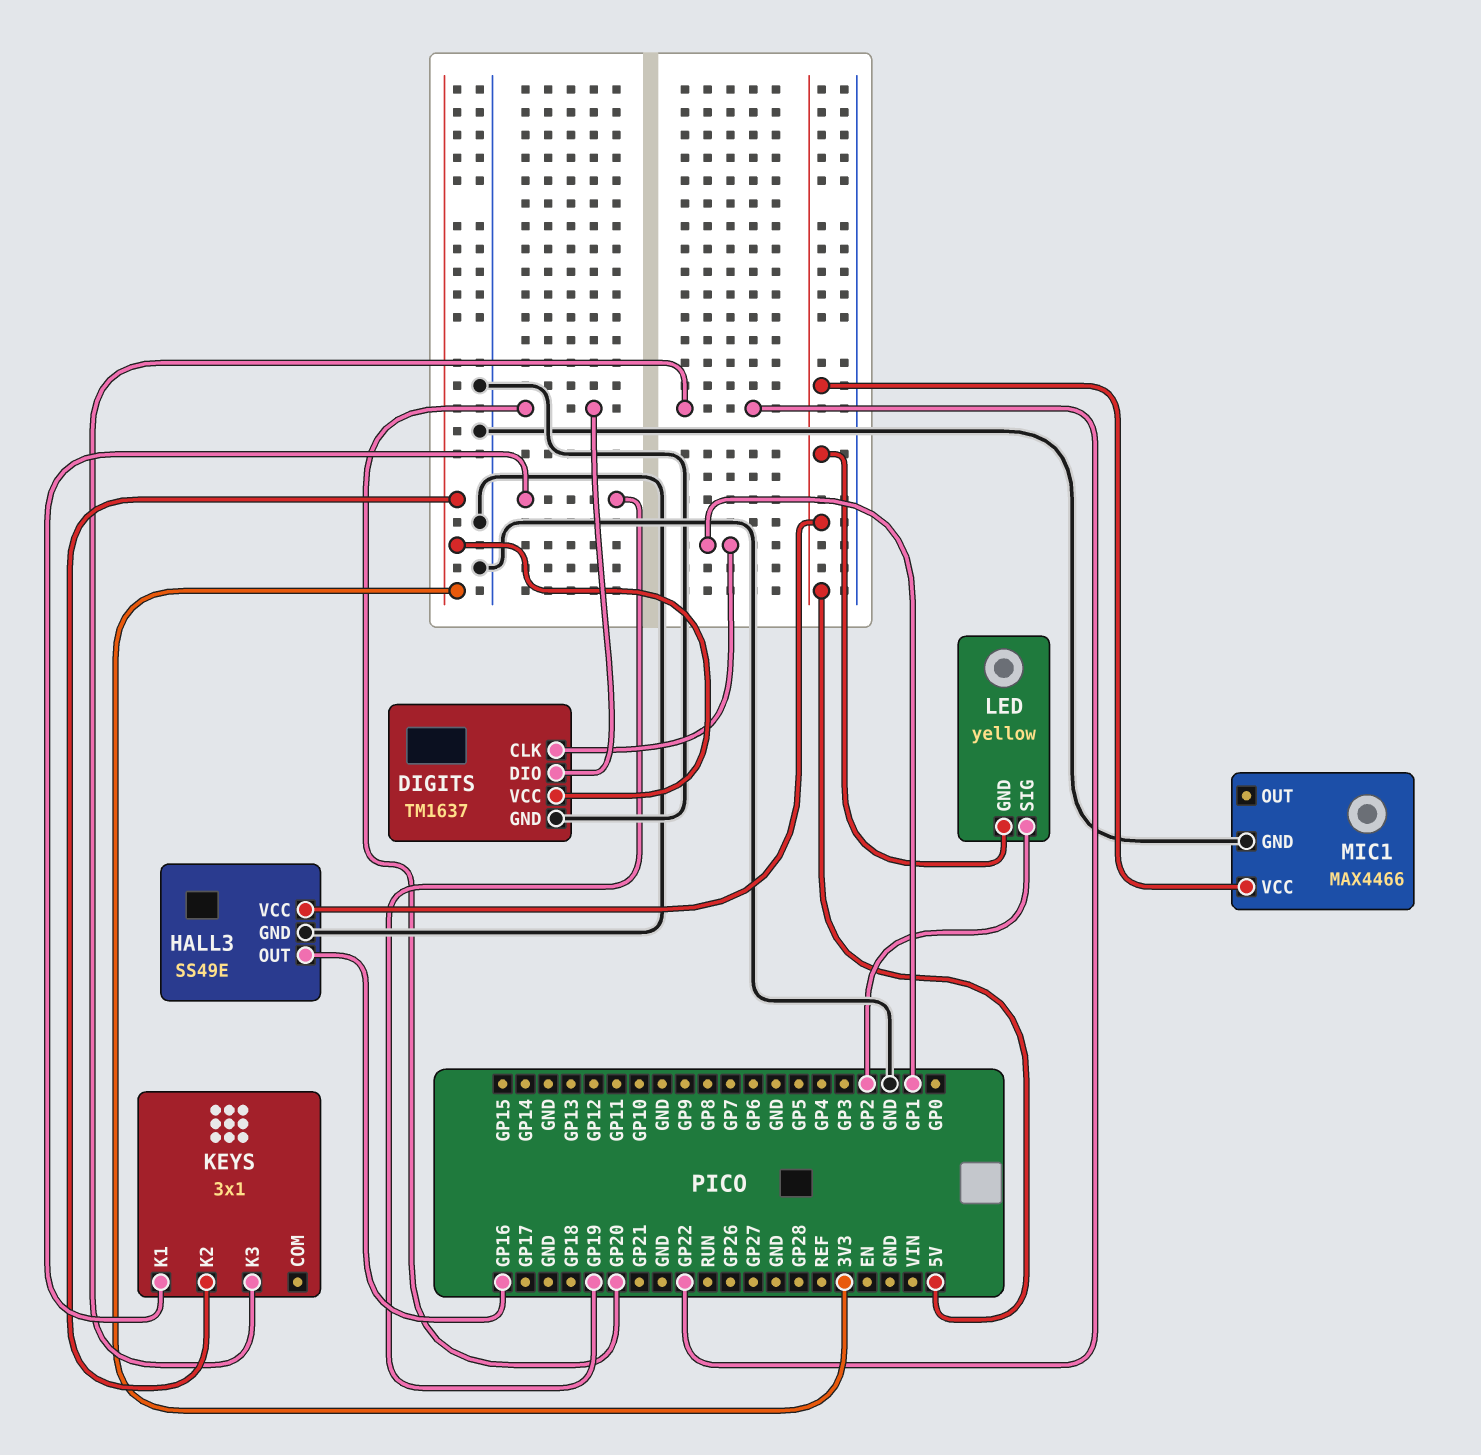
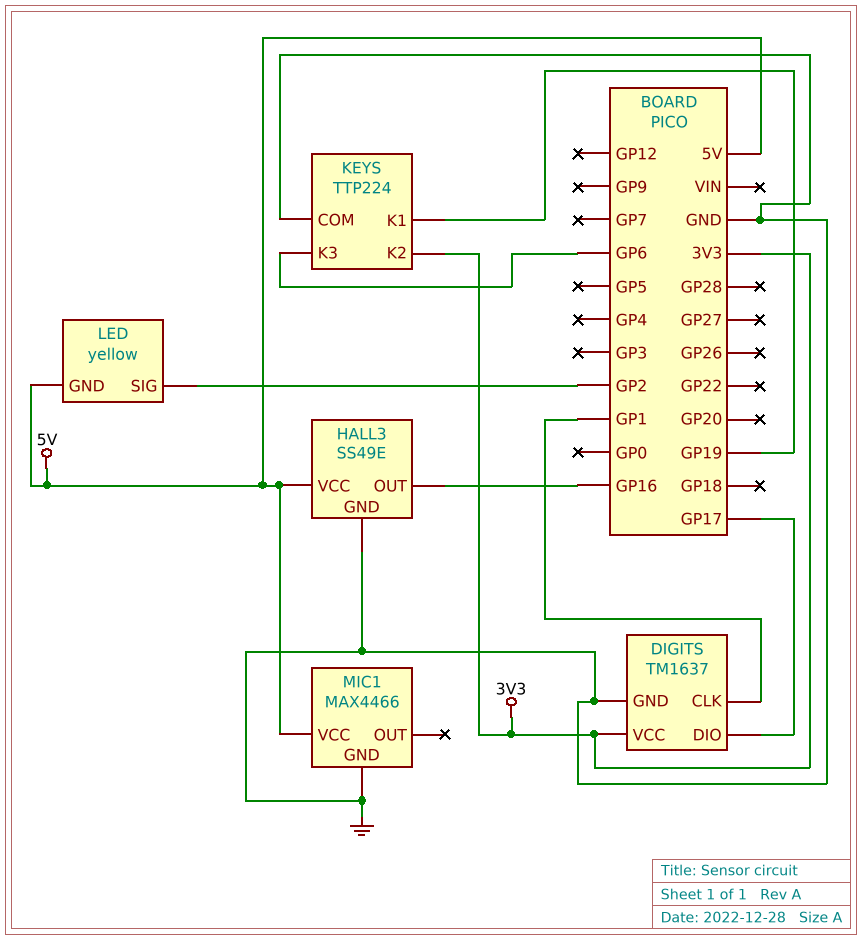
DIGITS pin DIO: GP20 -> GP17
KEYS: 3x1 -> TTP224
KEYS pin COM: none -> GND
KEYS pin K3: GP22 -> GP6

